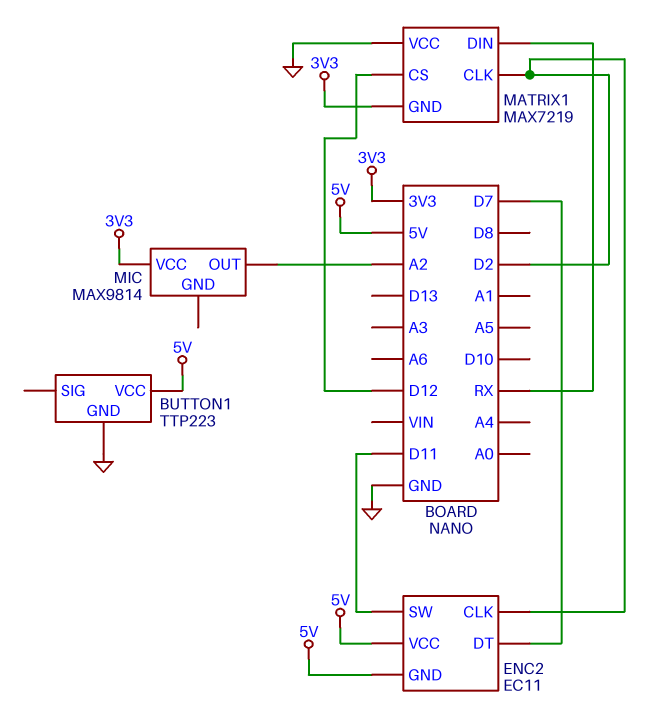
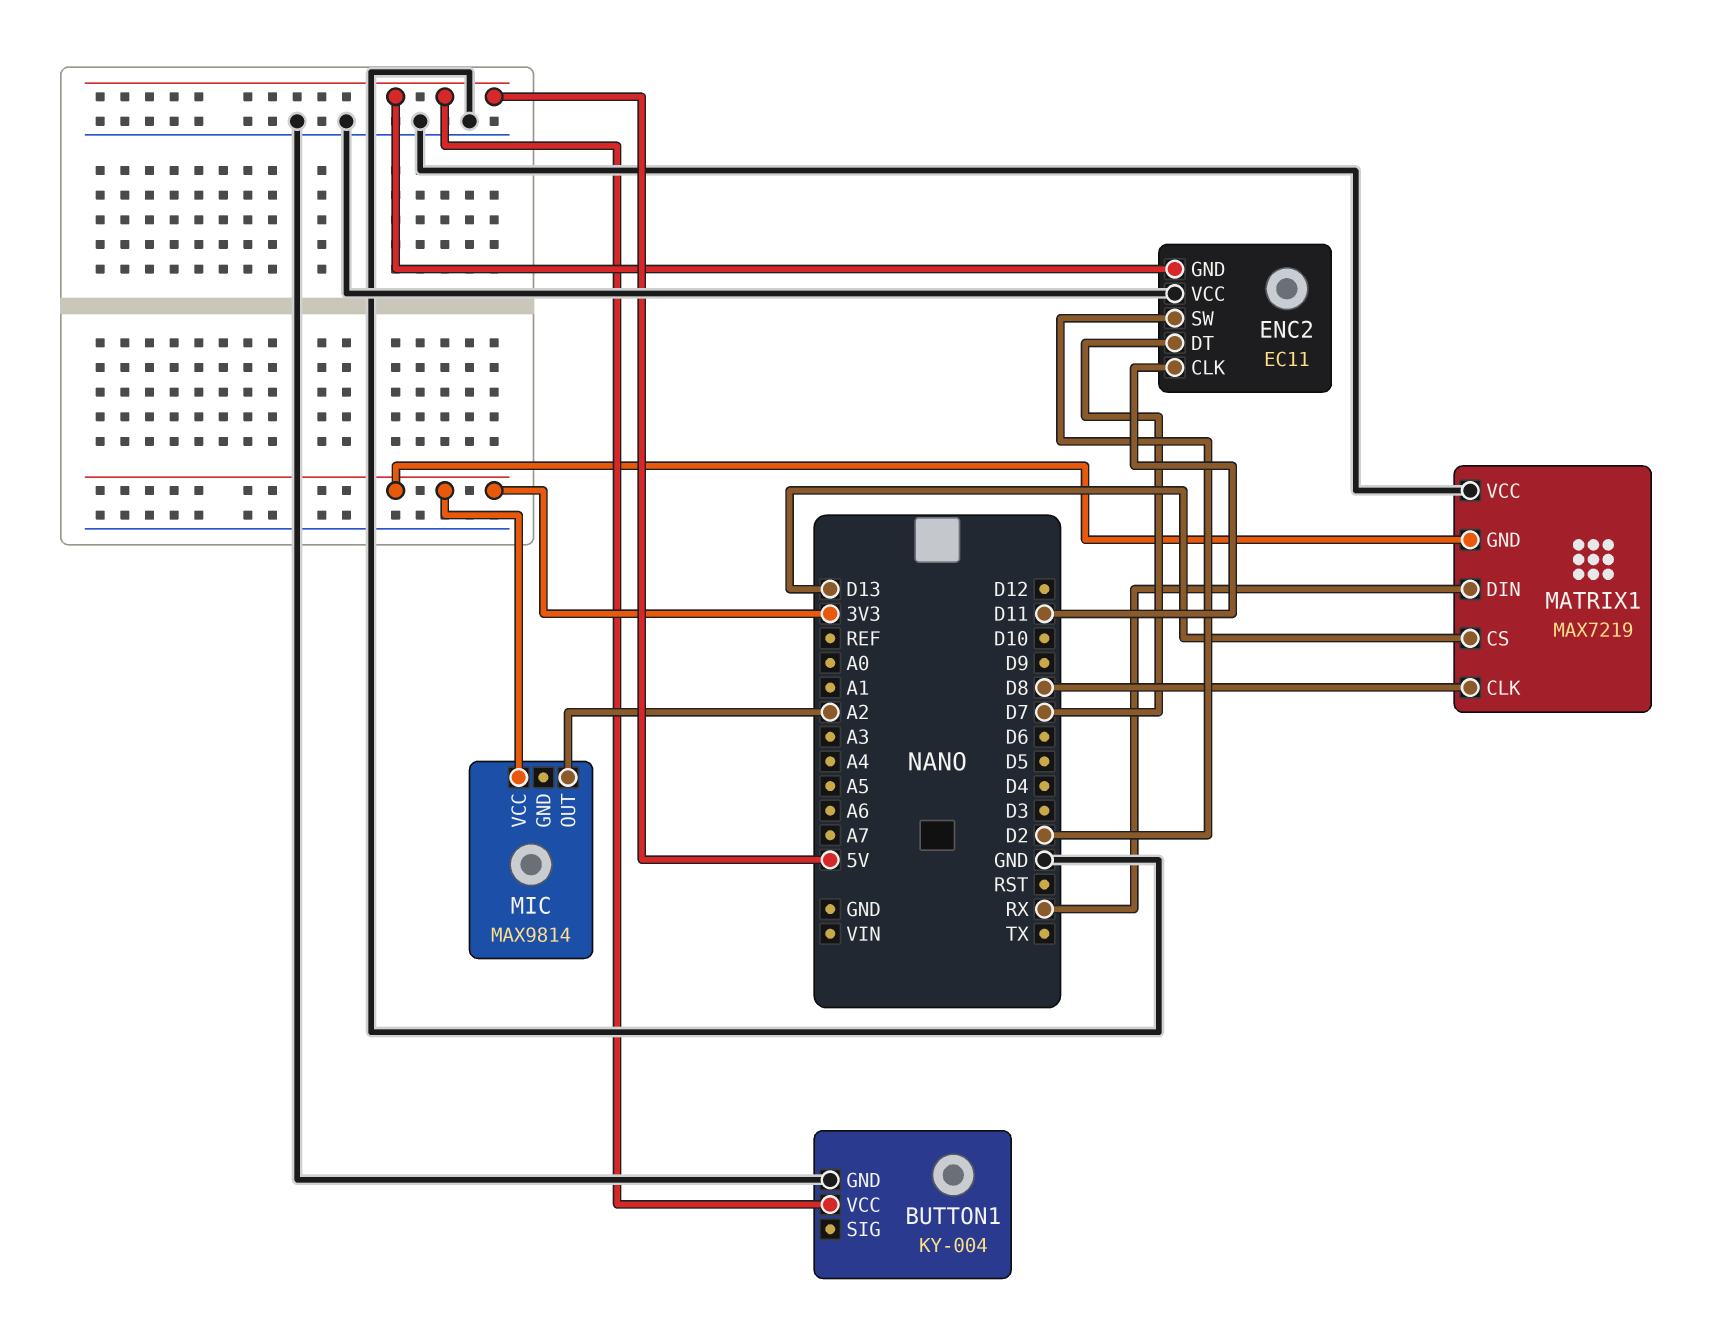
BUTTON1: TTP223 -> KY-004
ENC2 pin CLK: D2 -> D11
ENC2 pin SW: D11 -> D2
ENC2 pin VCC: 5V -> GND
MATRIX1 pin CLK: D2 -> D8
MATRIX1 pin CS: D12 -> D13

